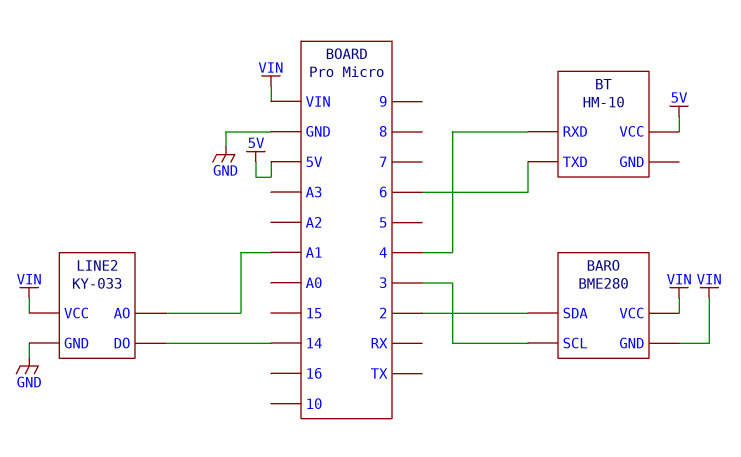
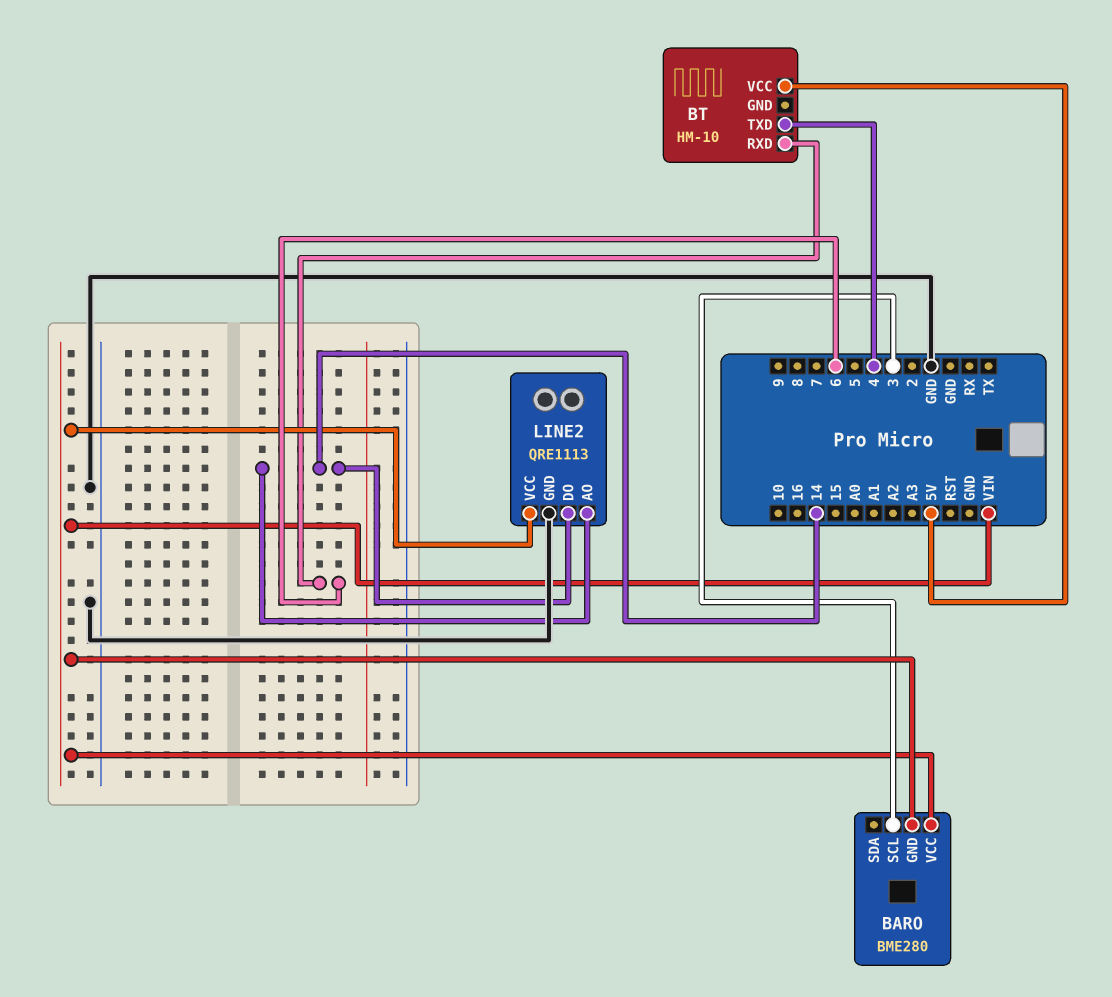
BARO pin SDA: 2 -> none
BT pin RXD: 4 -> 6
BT pin TXD: 6 -> 4
LINE2: KY-033 -> QRE1113
LINE2 pin AO: A1 -> 14

